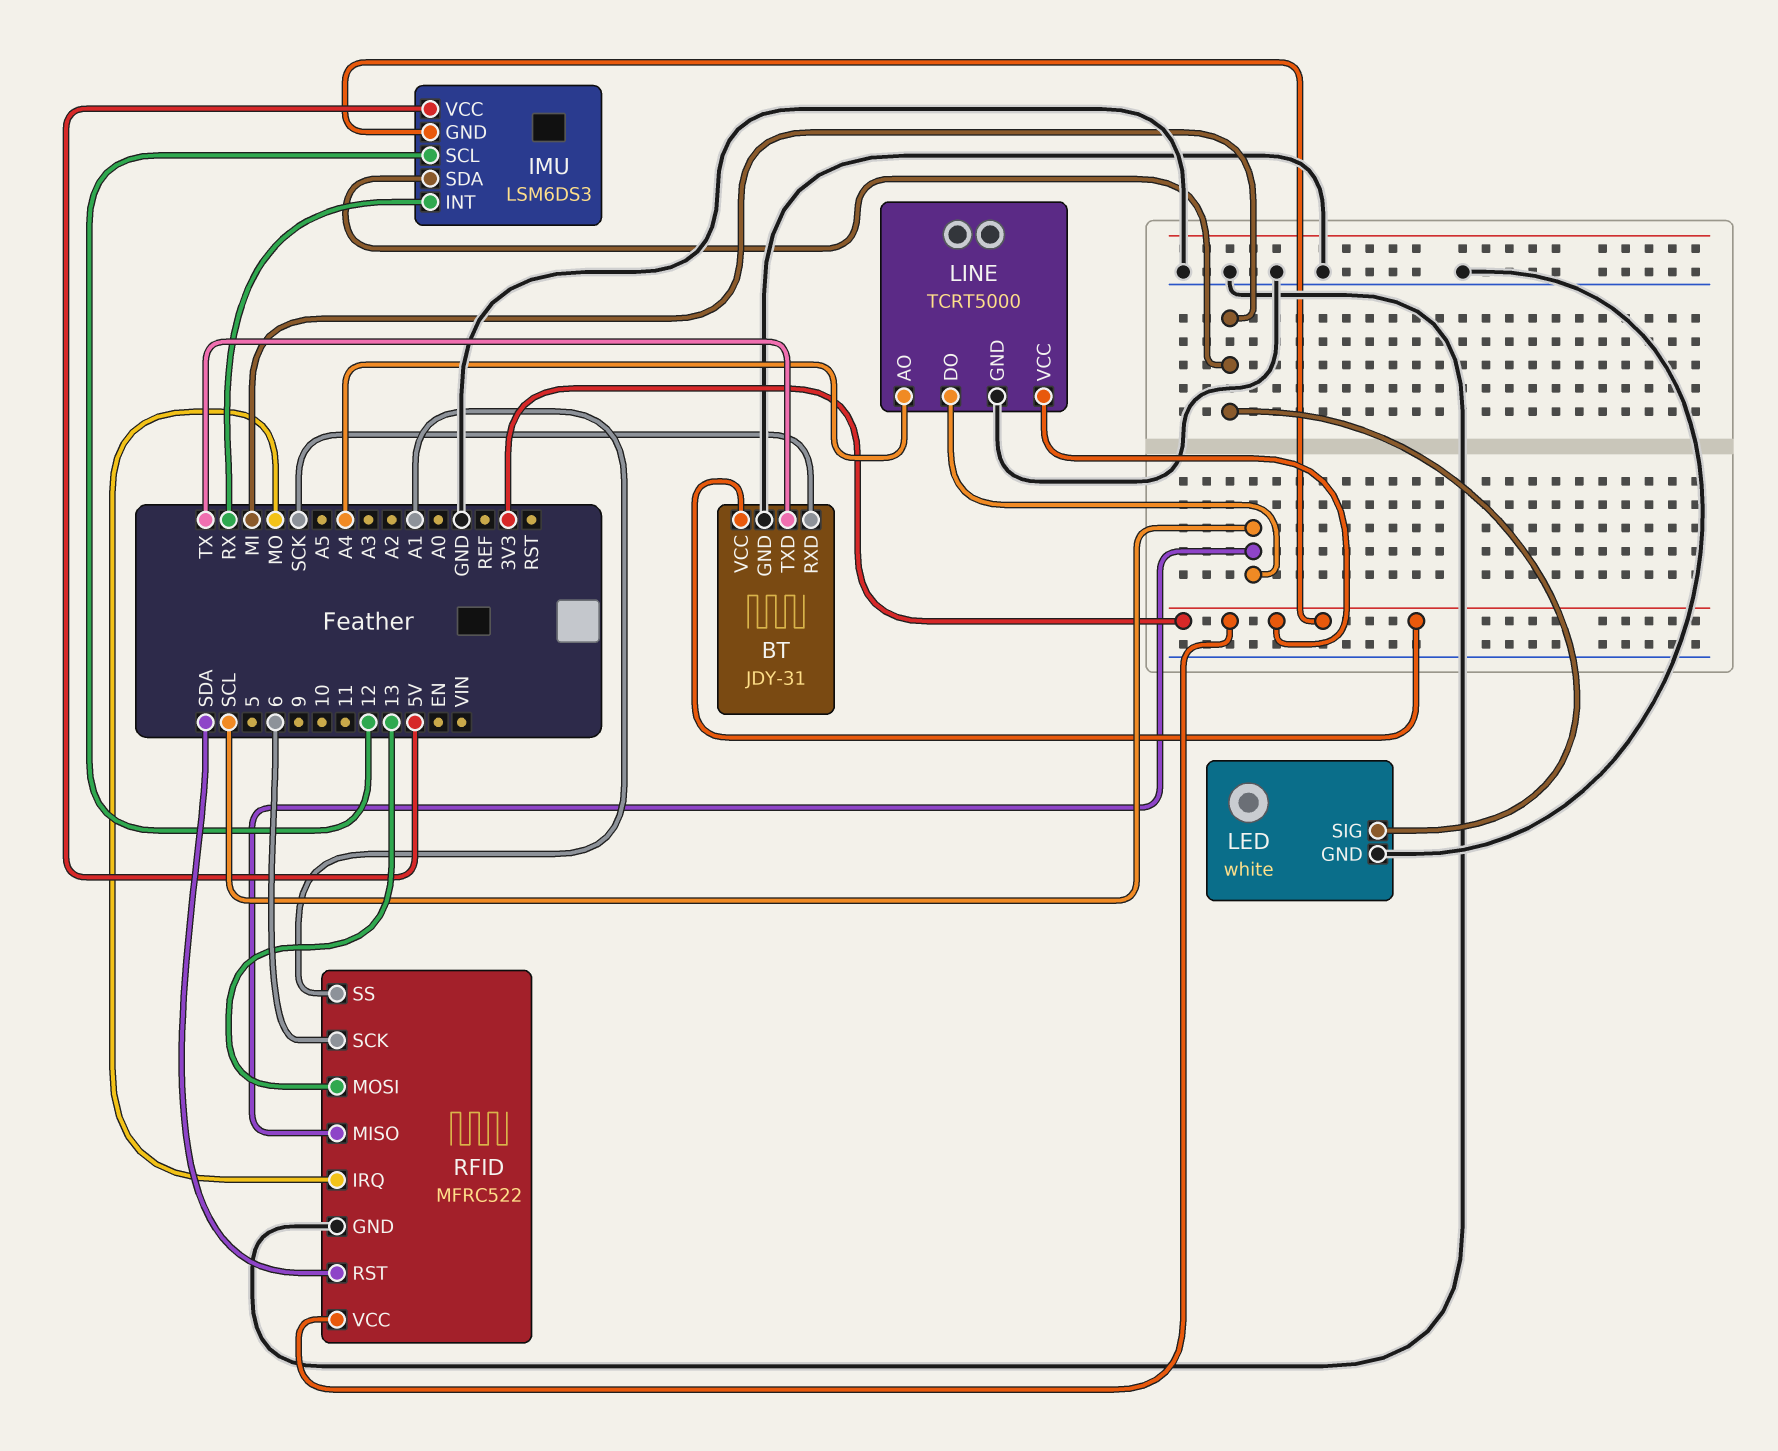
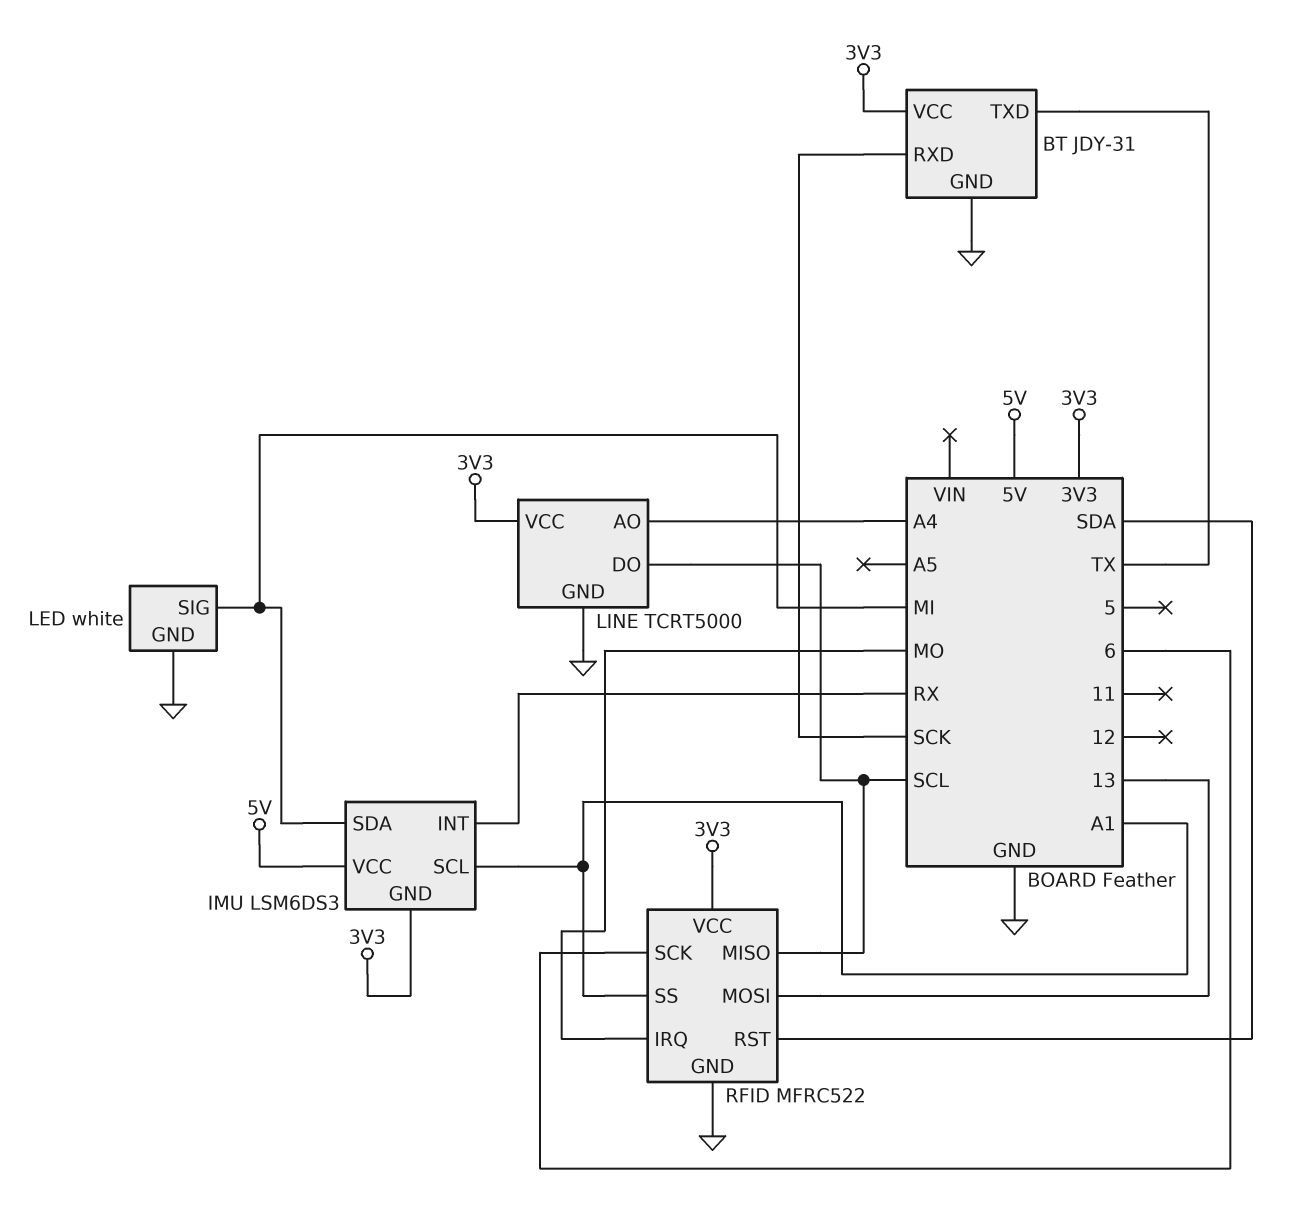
IMU pin SCL: 12 -> A1

